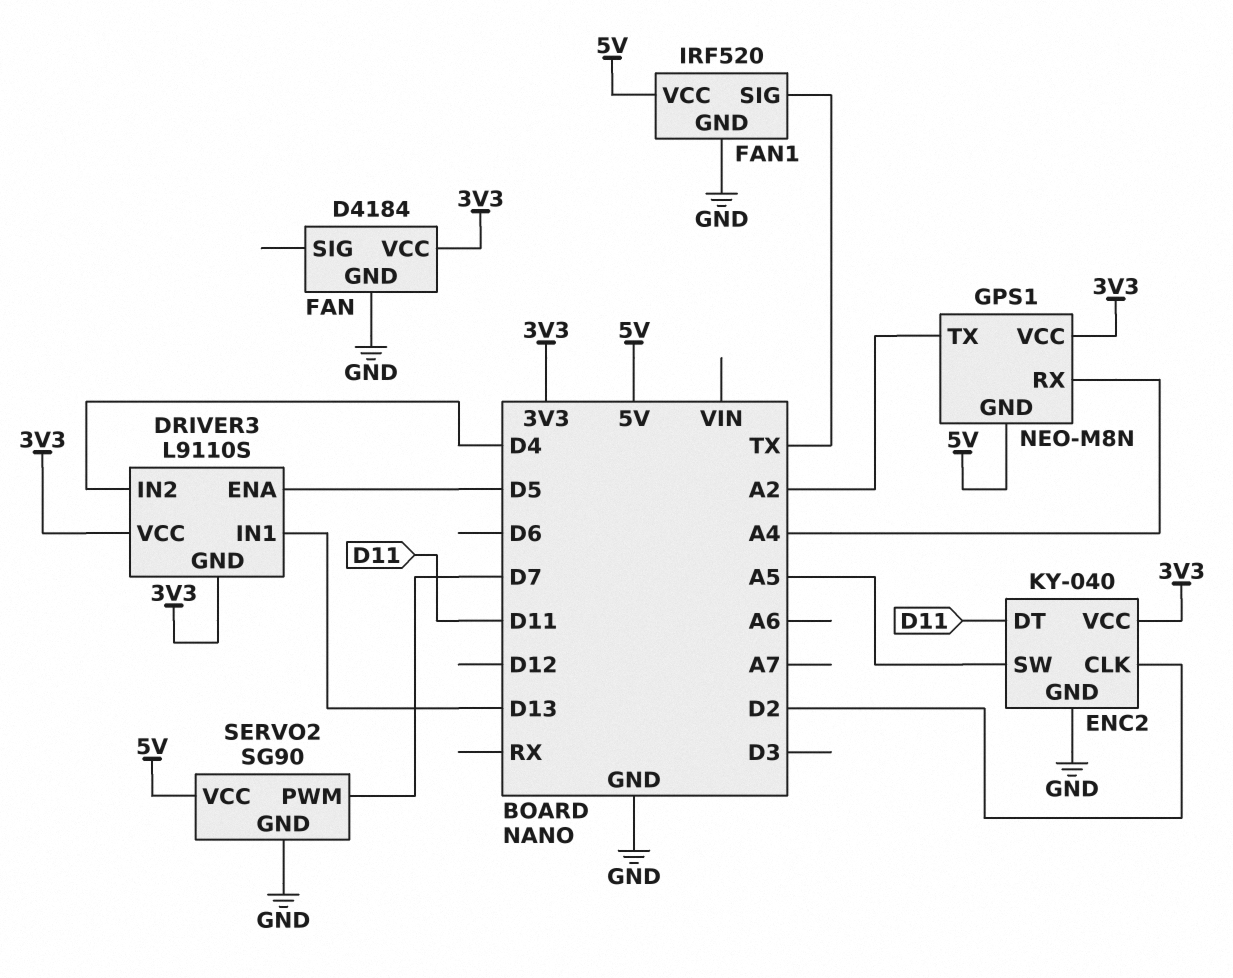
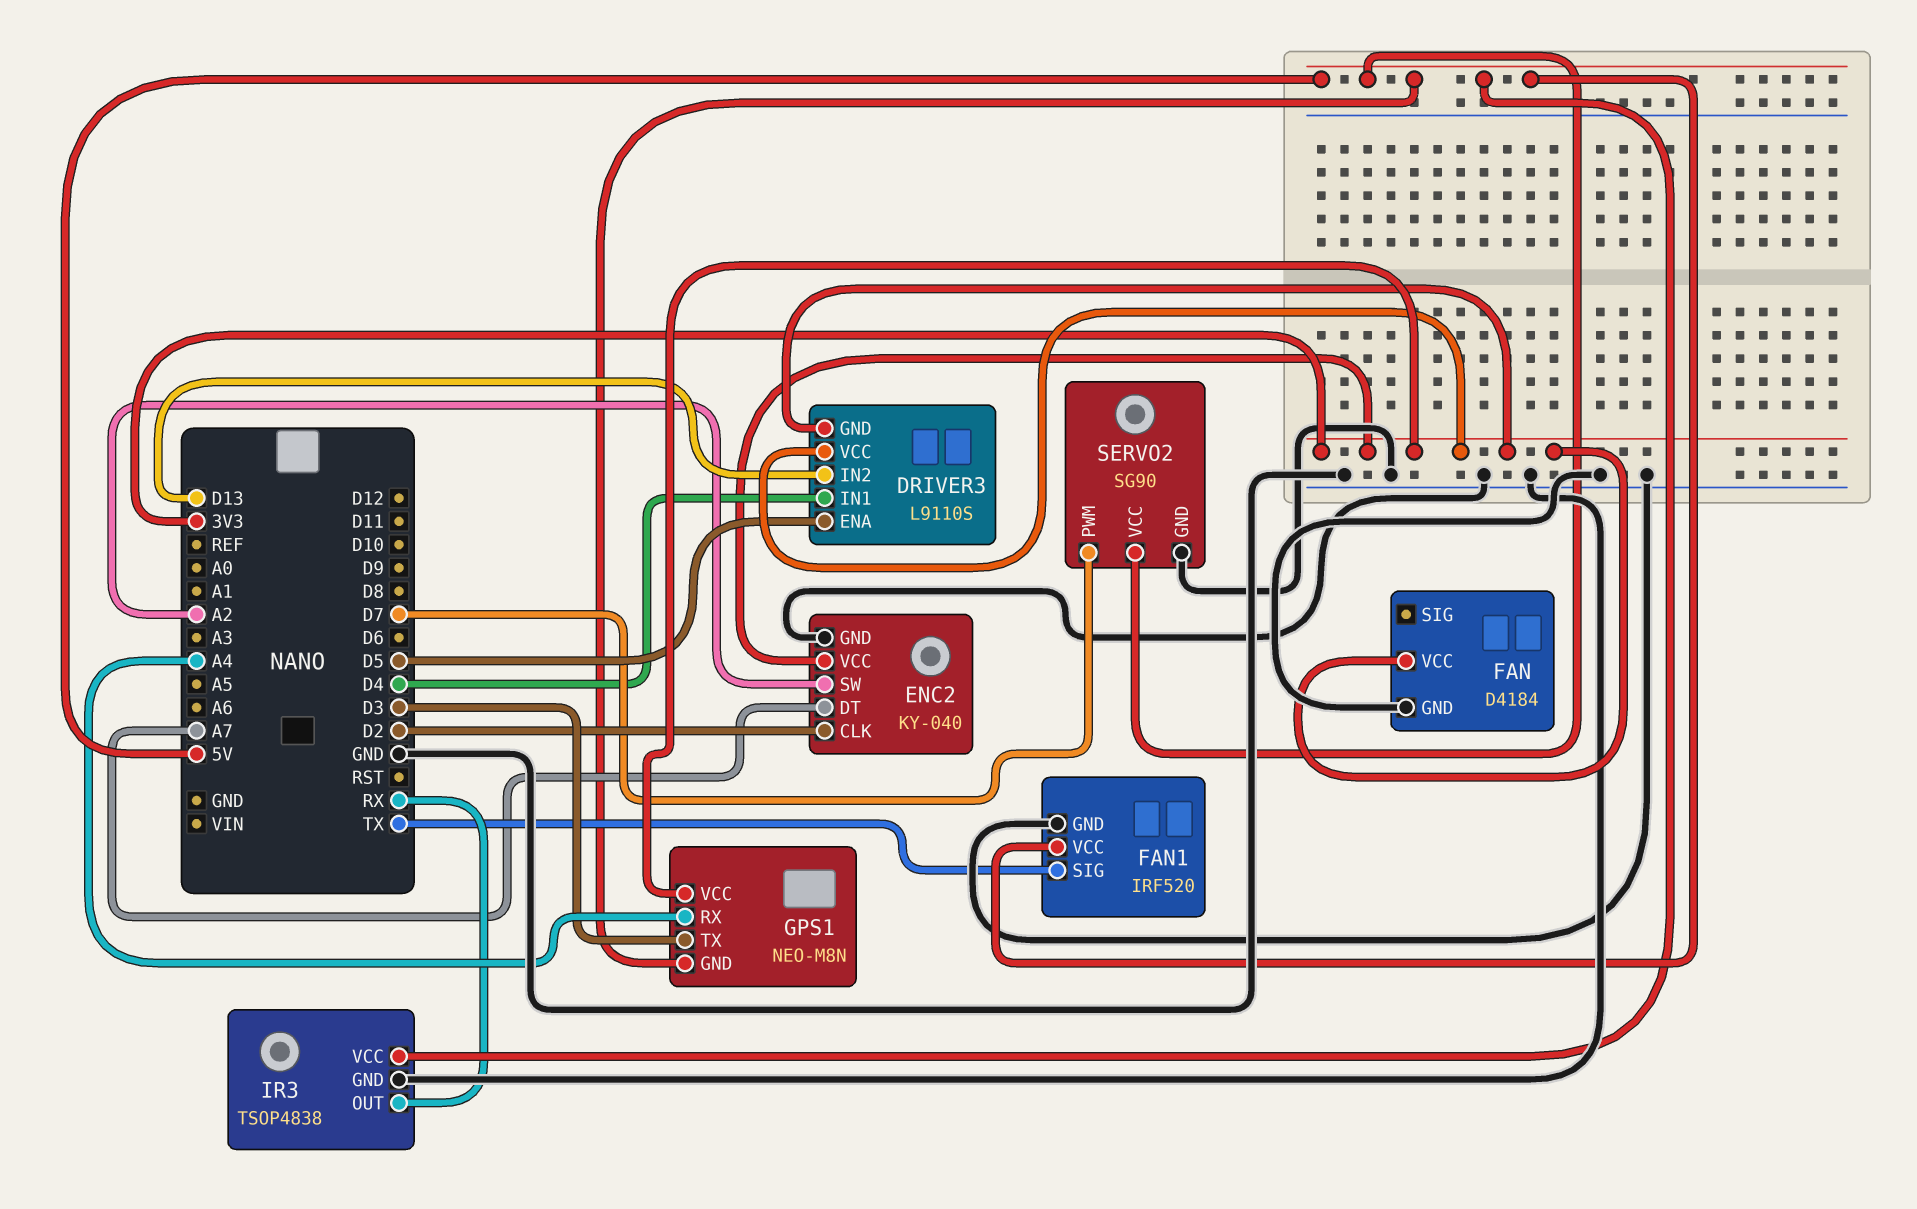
DRIVER3 pin IN1: D13 -> D4
DRIVER3 pin IN2: D4 -> D13
ENC2 pin DT: D11 -> A7
ENC2 pin SW: A5 -> A2
GPS1 pin TX: A2 -> D3
IR3: none -> TSOP4838
IR3 pin GND: none -> GND
IR3 pin OUT: none -> RX
IR3 pin VCC: none -> 5V

